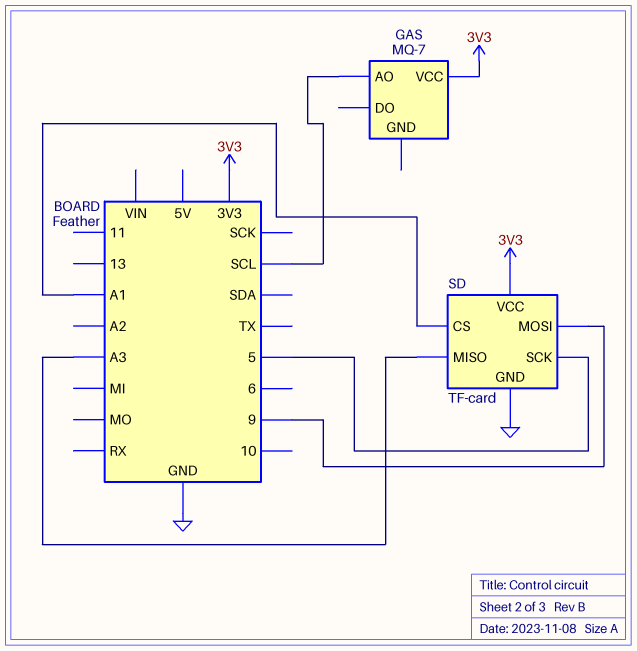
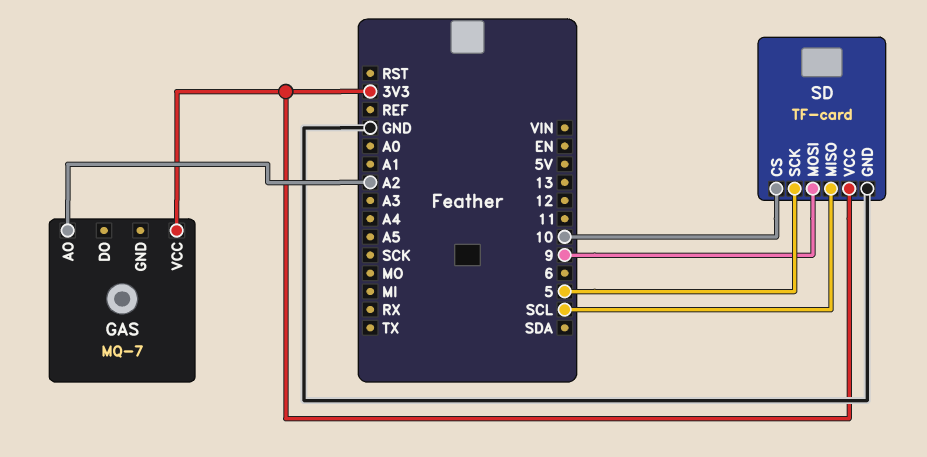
GAS pin AO: SCL -> A2
SD pin CS: A1 -> 10
SD pin MISO: A3 -> SCL

